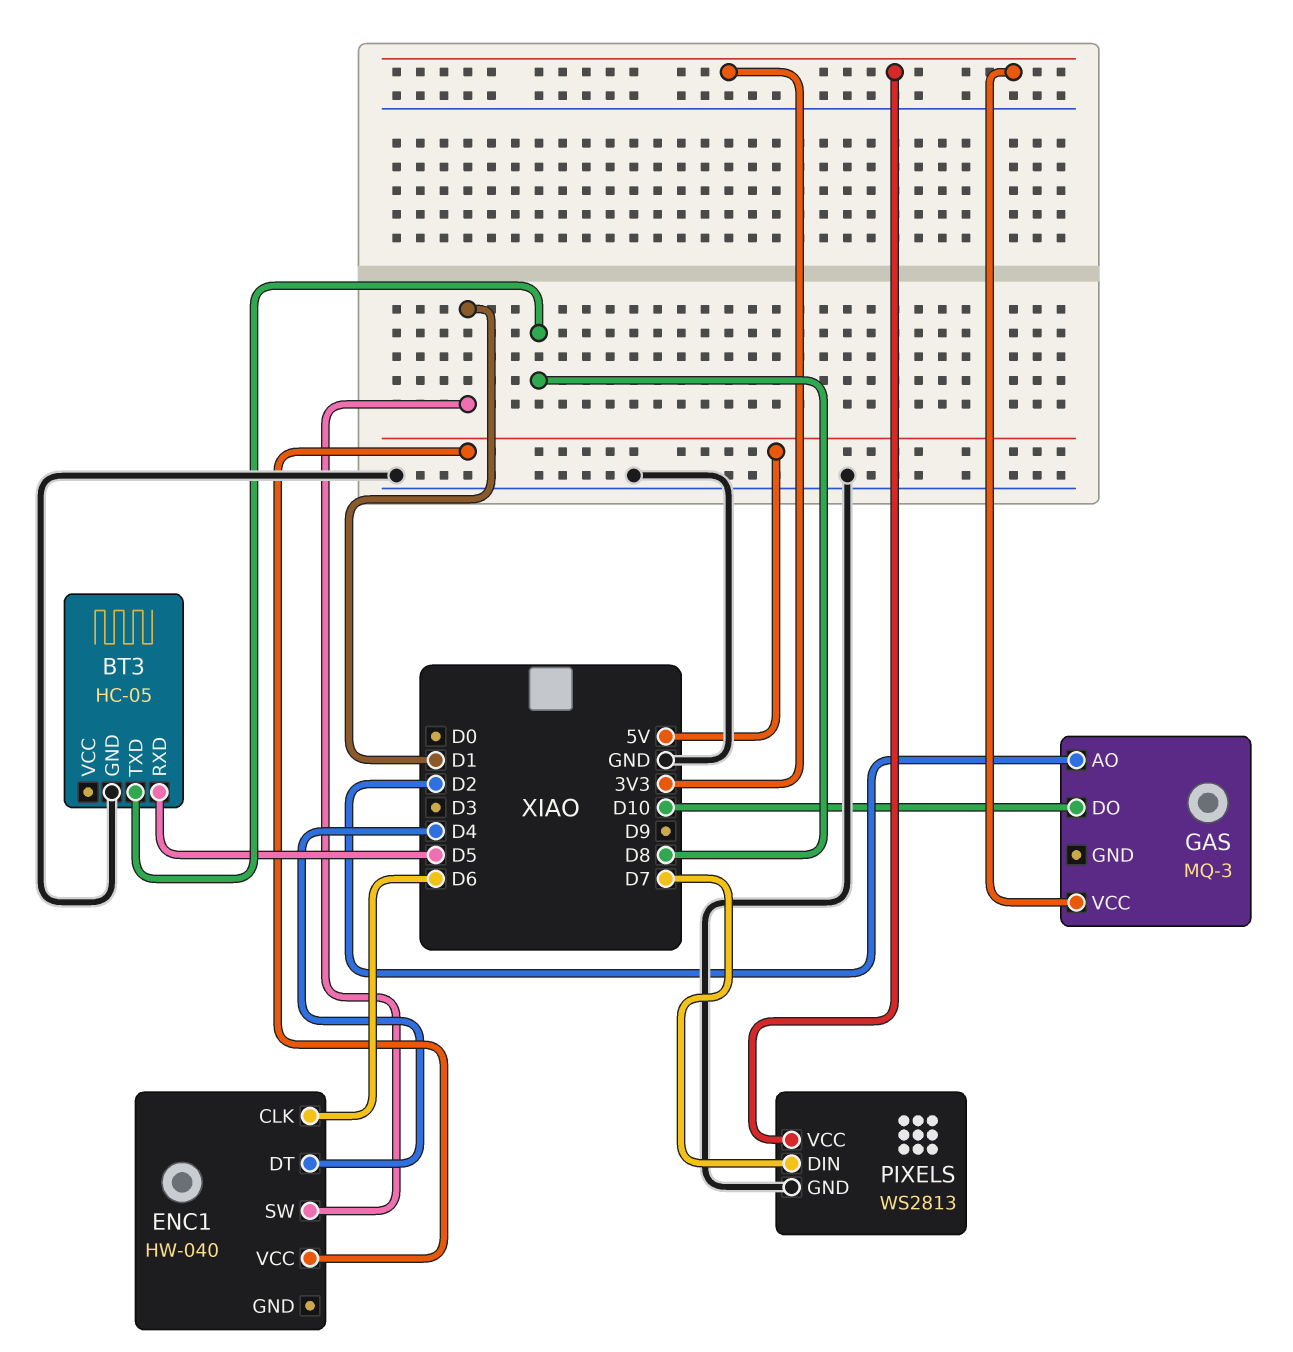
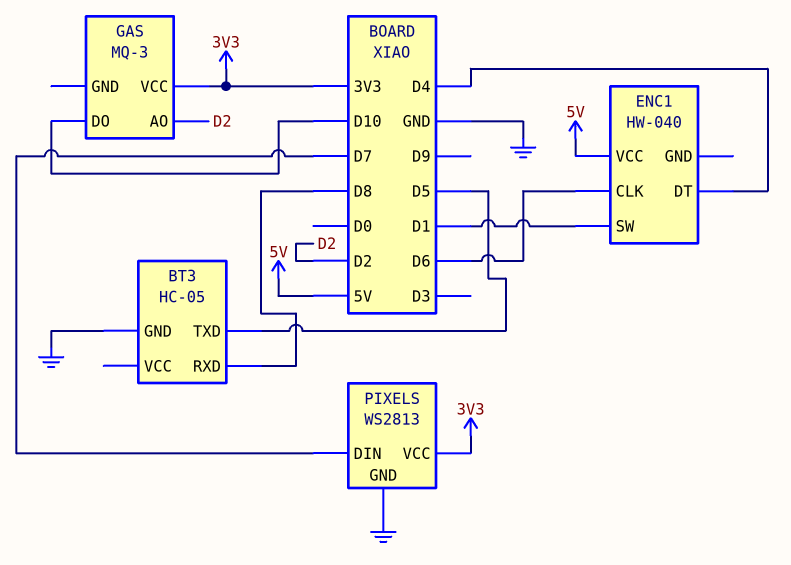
BT3 pin RXD: D5 -> D8
BT3 pin TXD: D8 -> D5

